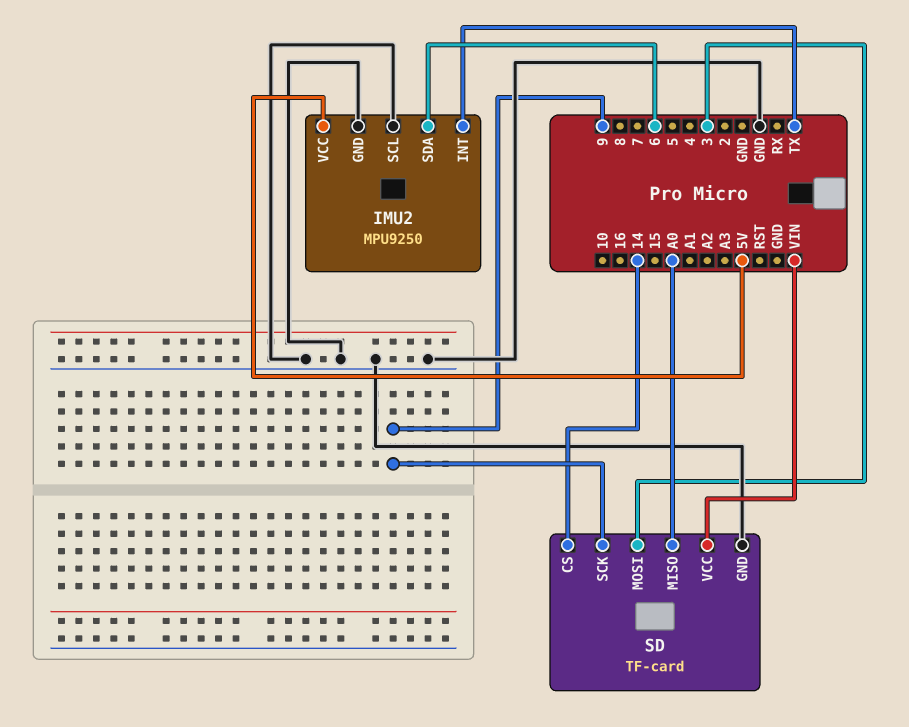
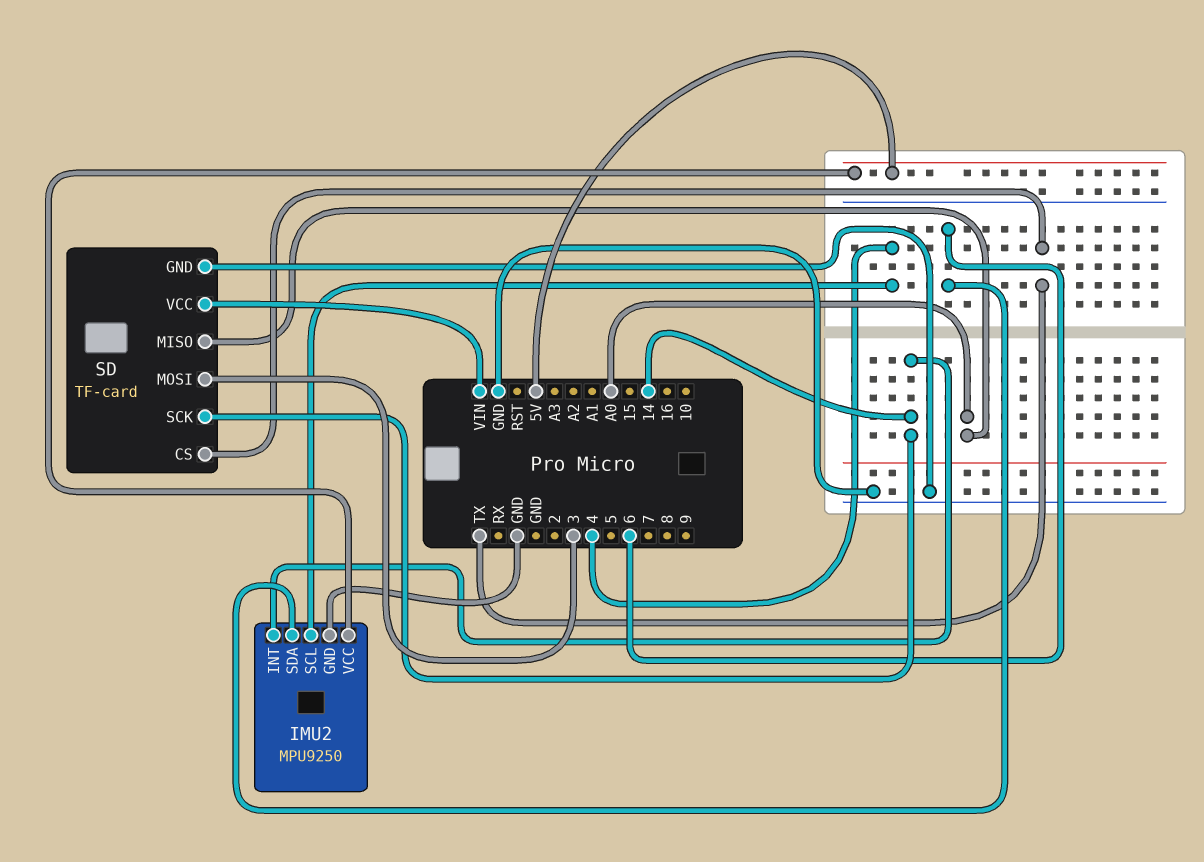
IMU2 pin INT: TX -> 14
IMU2 pin SCL: GND -> 4
SD pin CS: 14 -> TX
SD pin SCK: 9 -> 14

